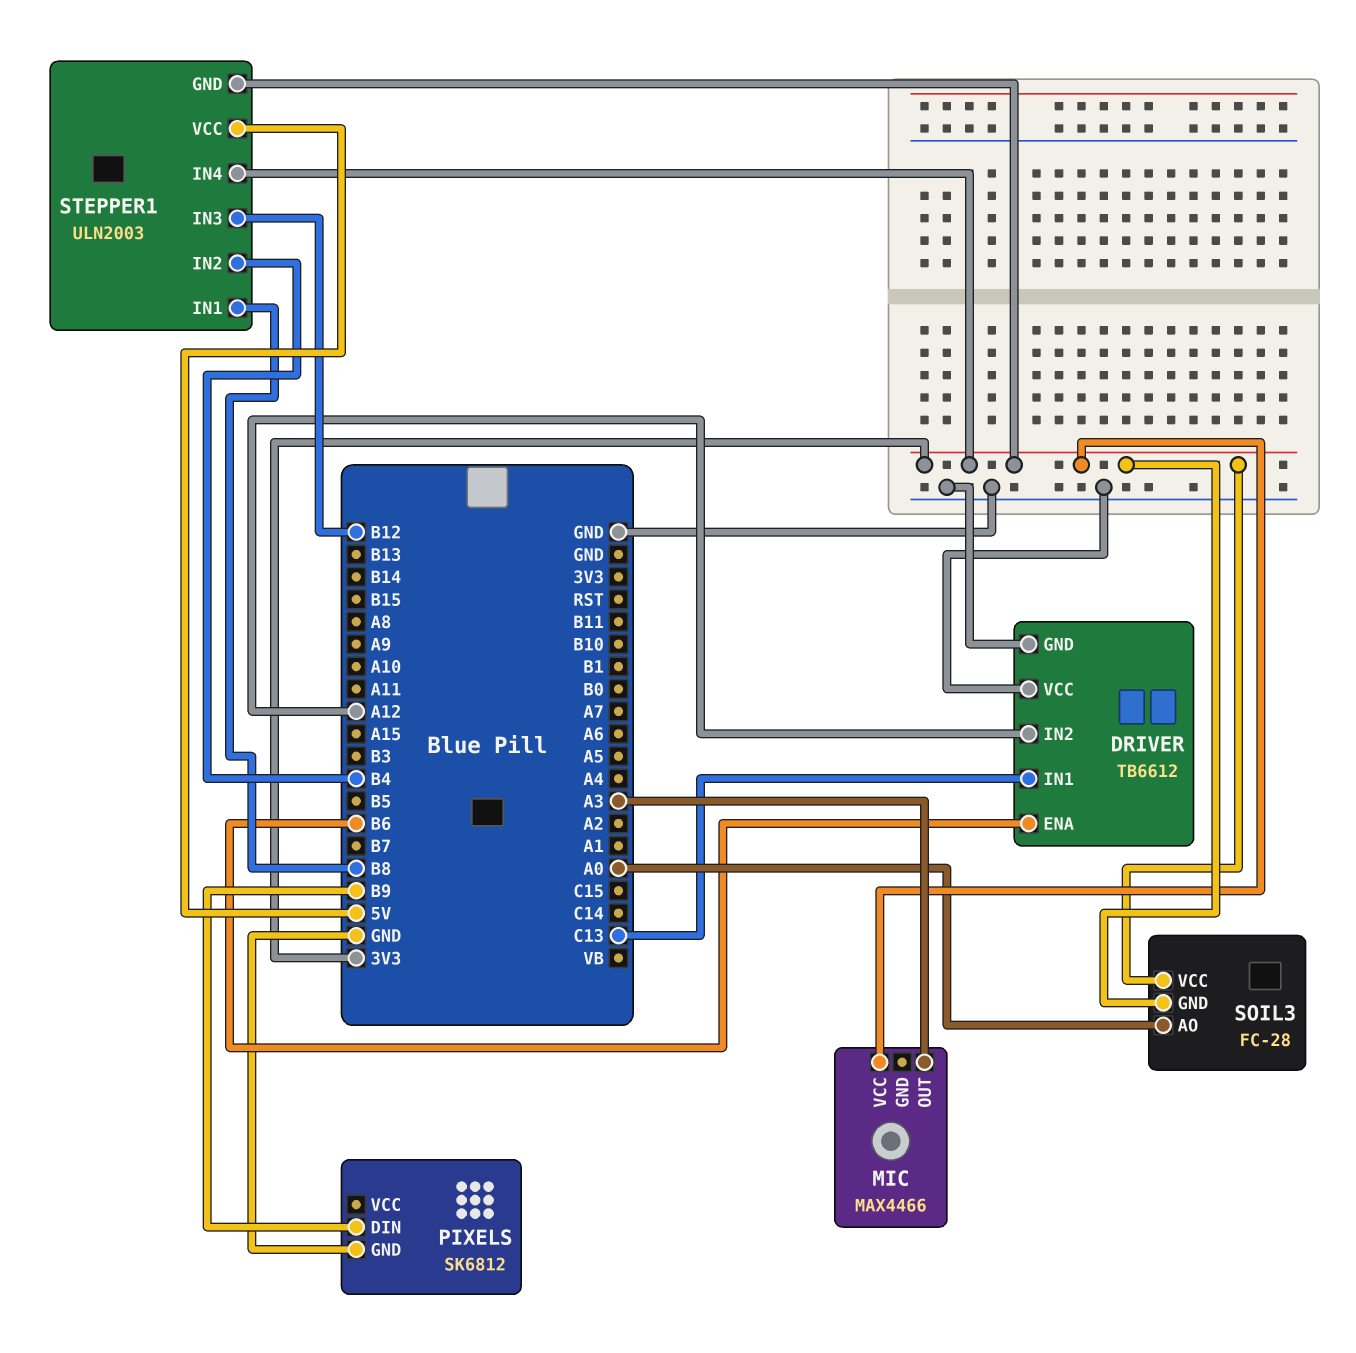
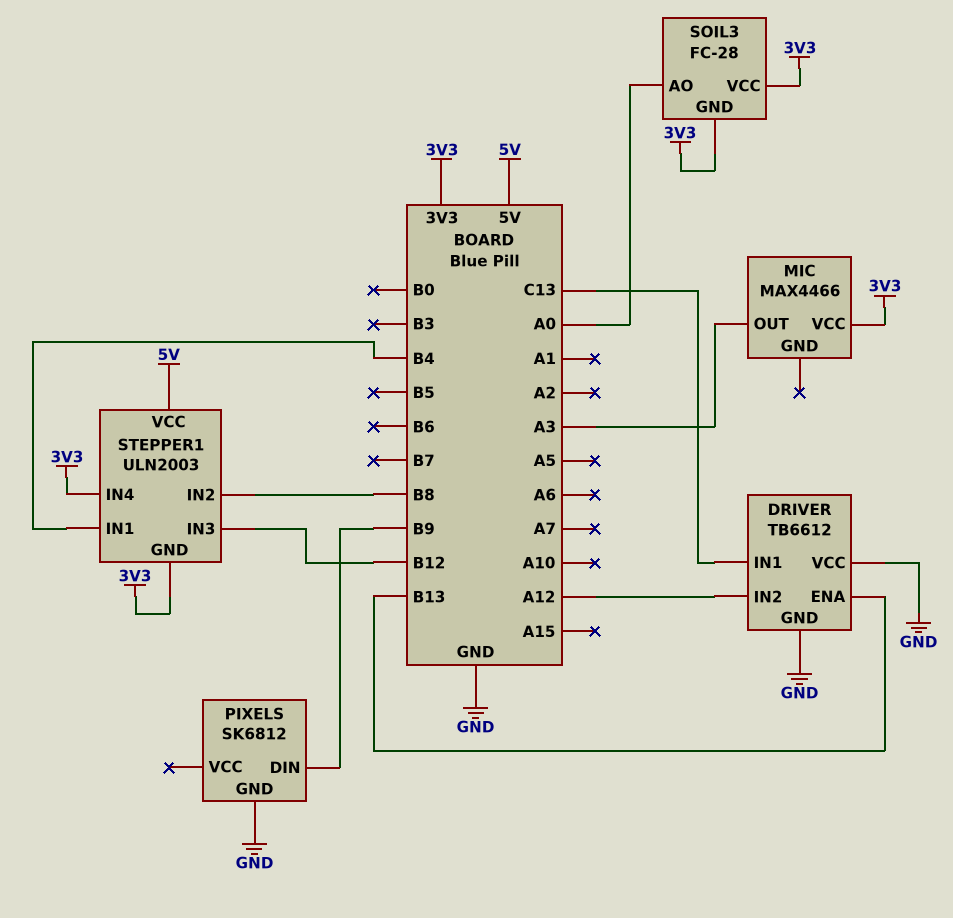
DRIVER pin ENA: B6 -> B13
STEPPER1 pin IN1: B8 -> B4
STEPPER1 pin IN2: B4 -> B8

